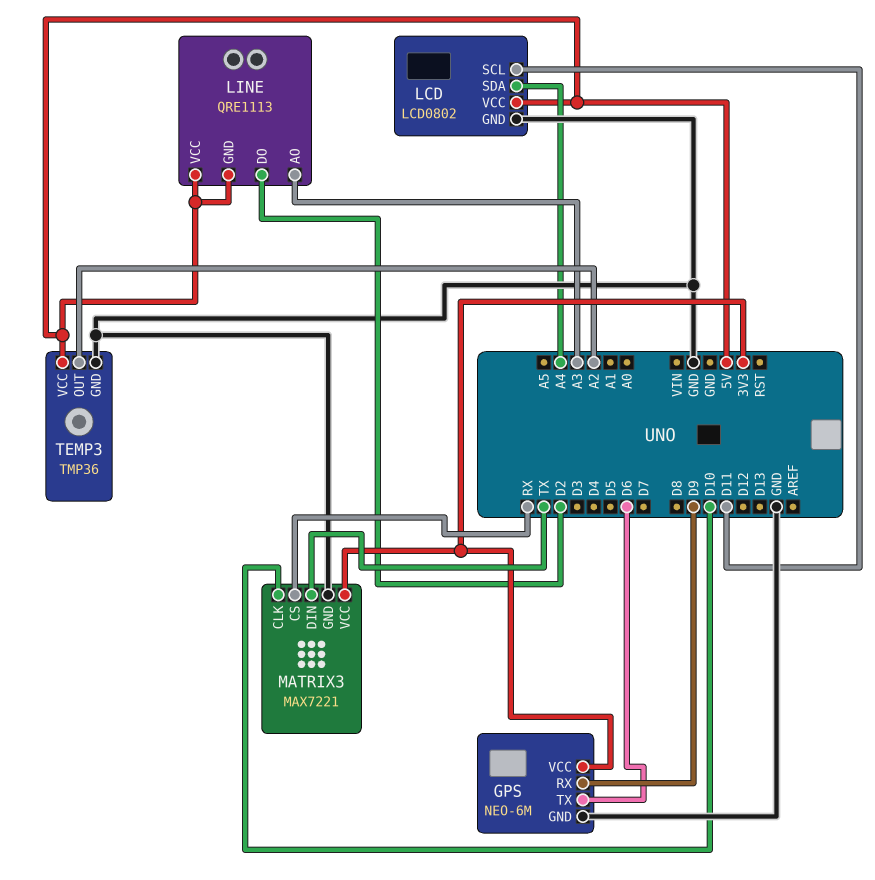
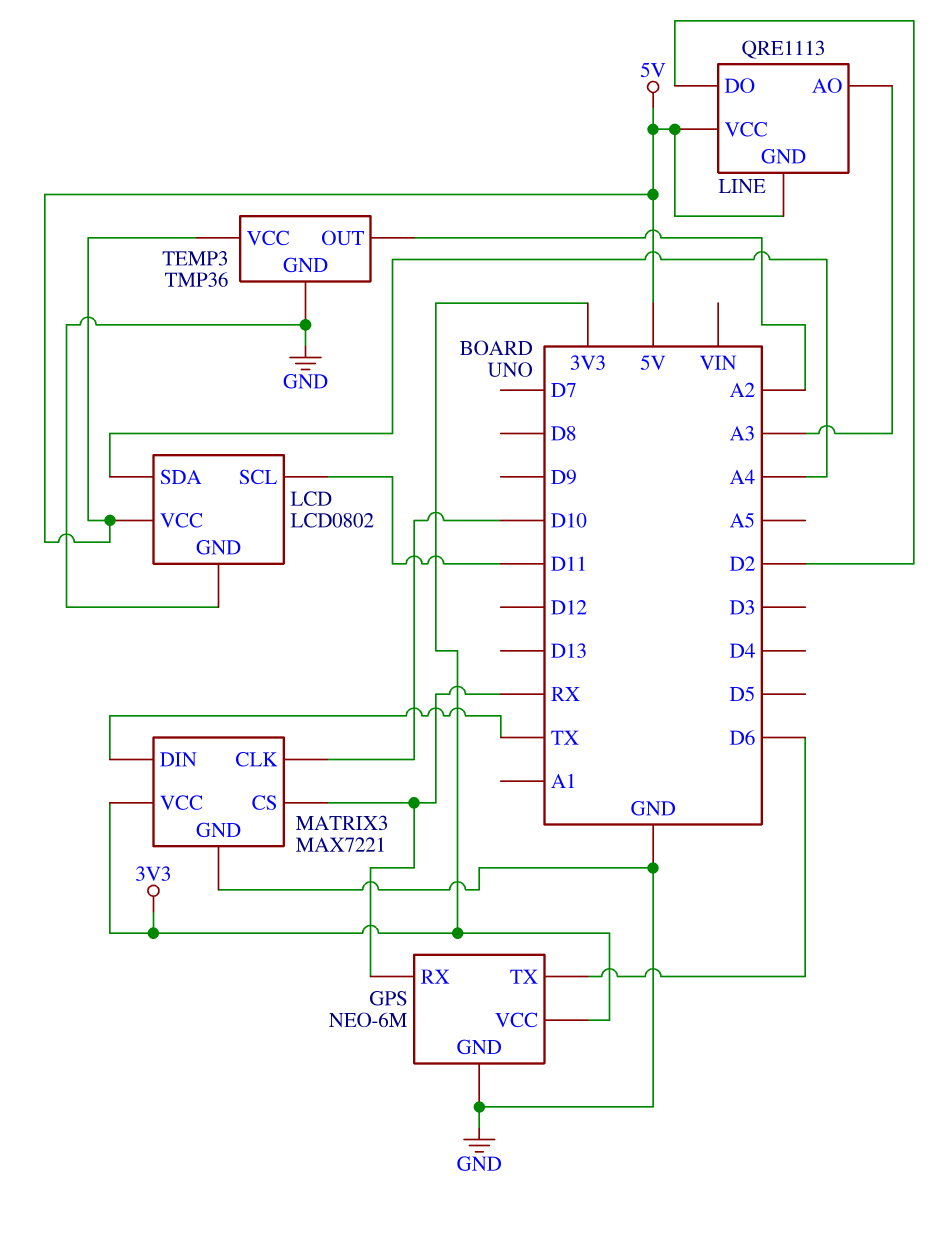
GPS pin RX: D9 -> RX

